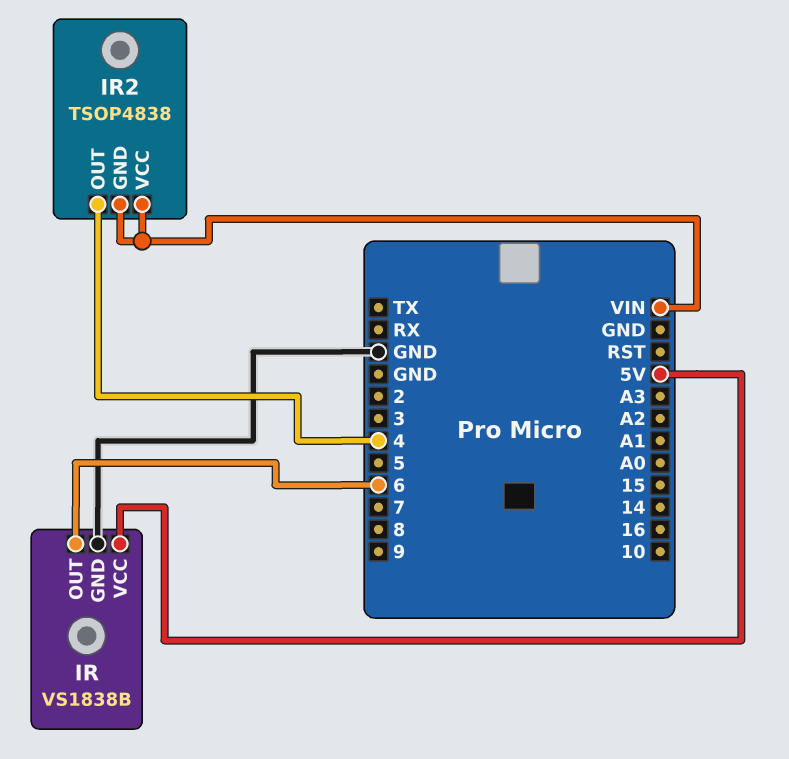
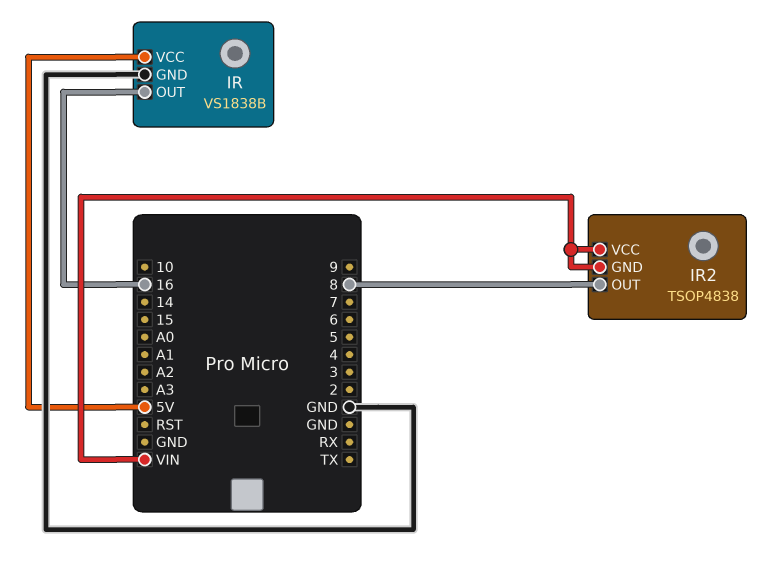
IR pin OUT: 6 -> 16
IR2 pin OUT: 4 -> 8

